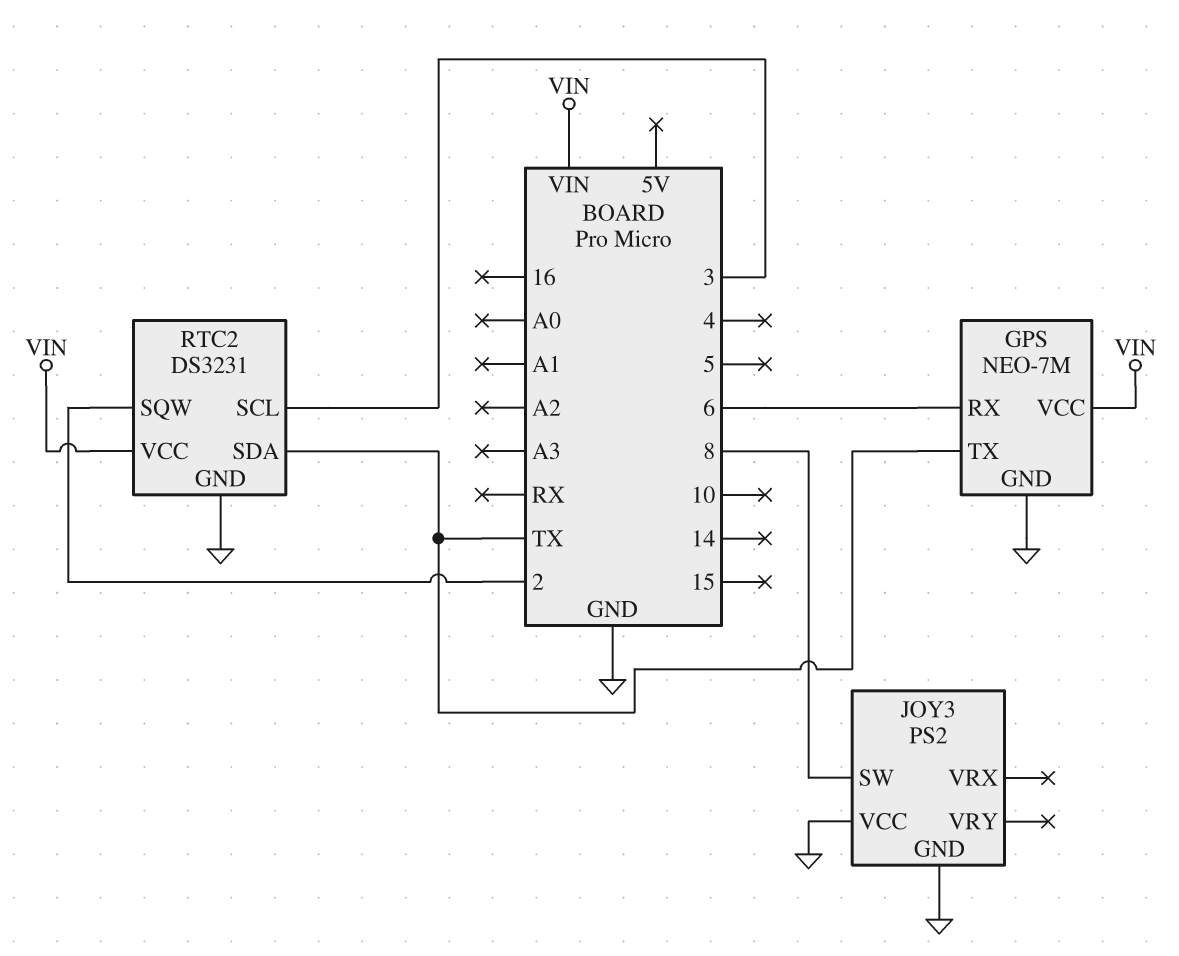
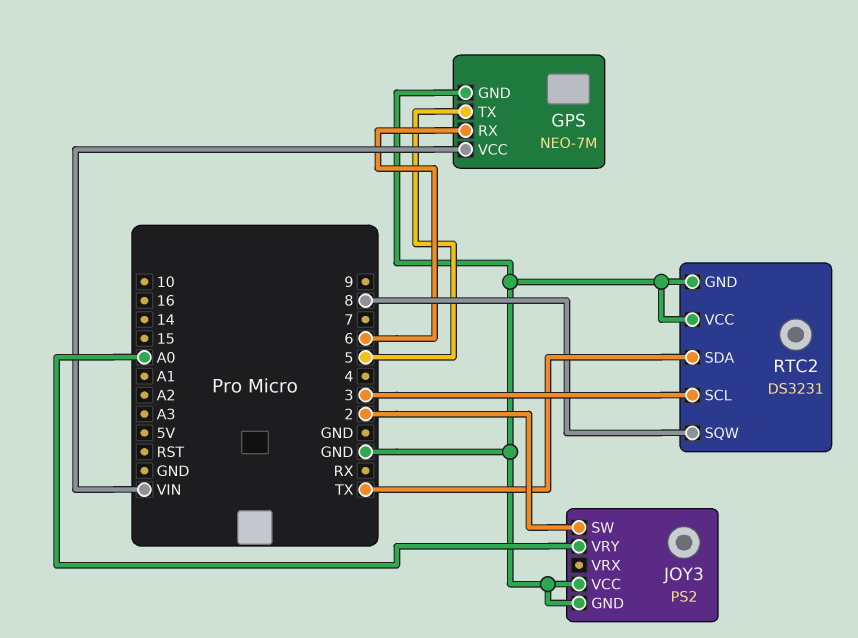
GPS pin TX: TX -> 5
JOY3 pin SW: 8 -> 2
JOY3 pin VRY: none -> A0
RTC2 pin SQW: 2 -> 8
RTC2 pin VCC: VIN -> GND

